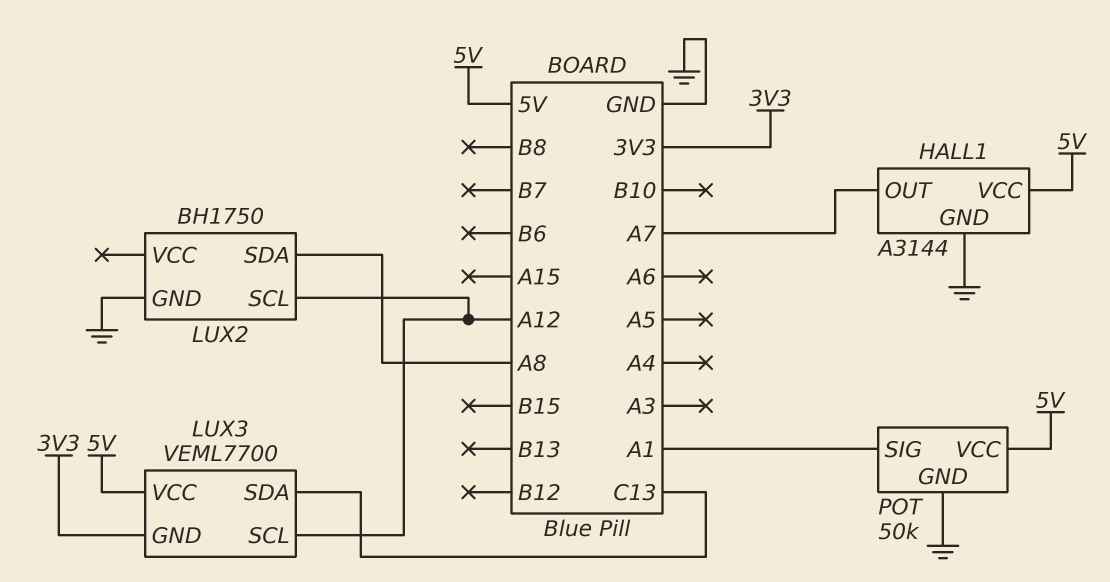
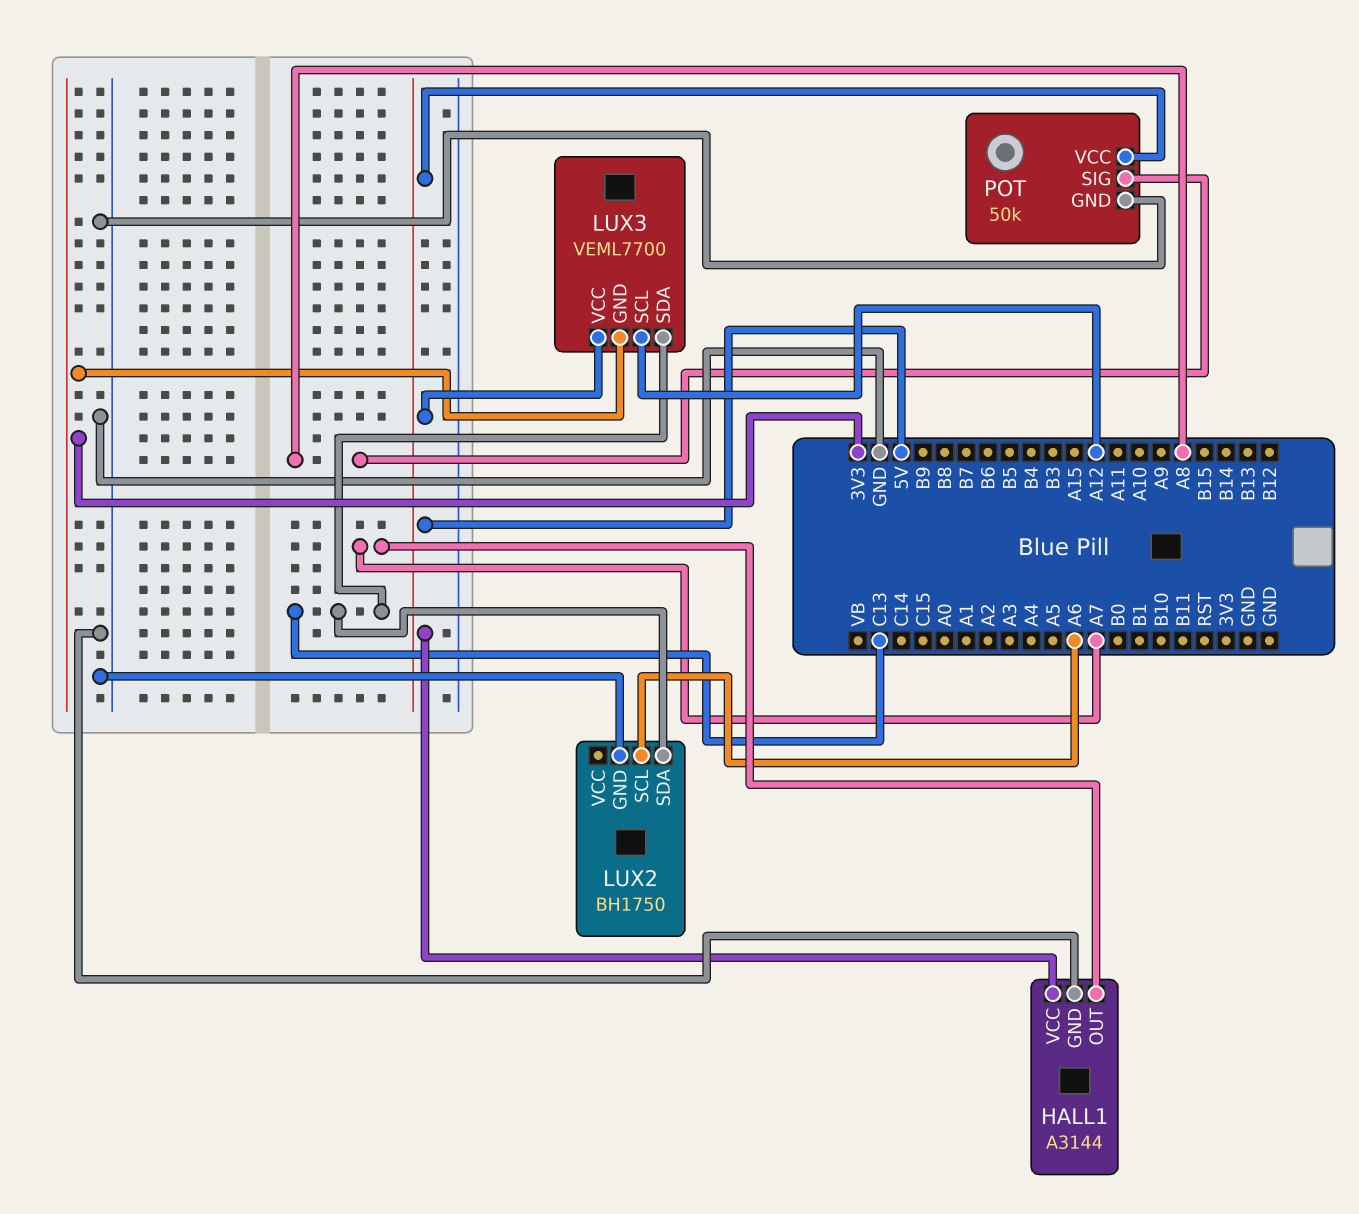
LUX2 pin SCL: A12 -> A6
LUX2 pin SDA: A8 -> C13
POT pin SIG: A1 -> A8

